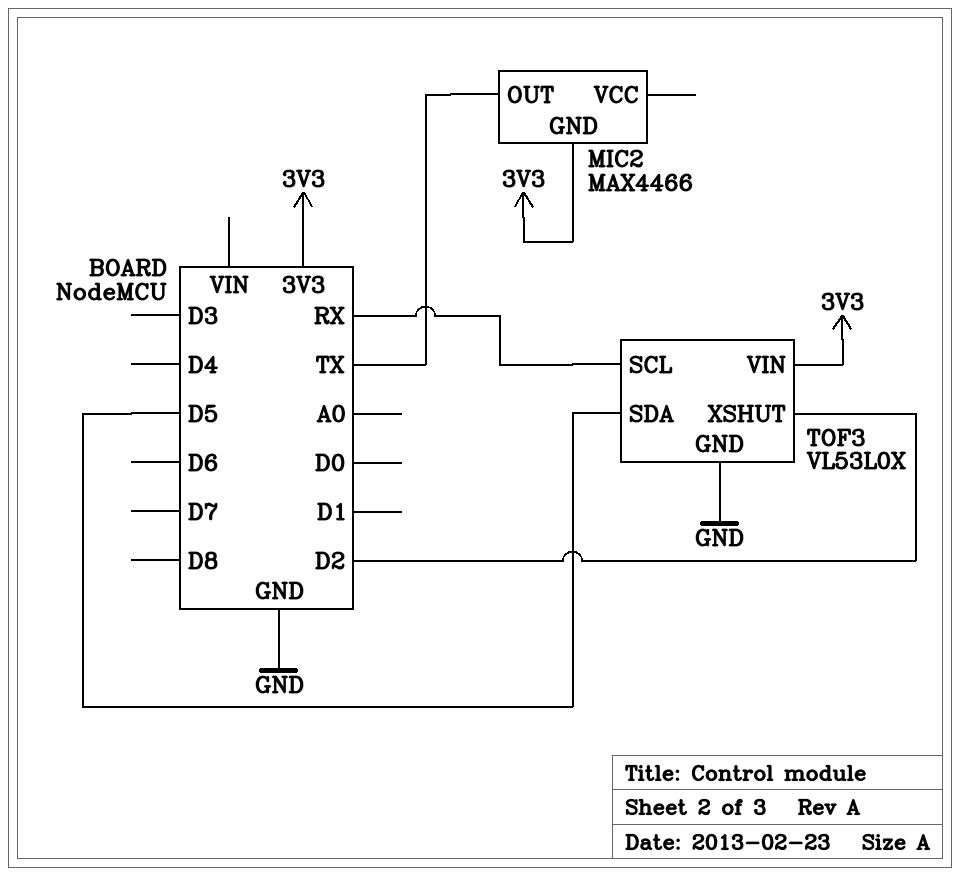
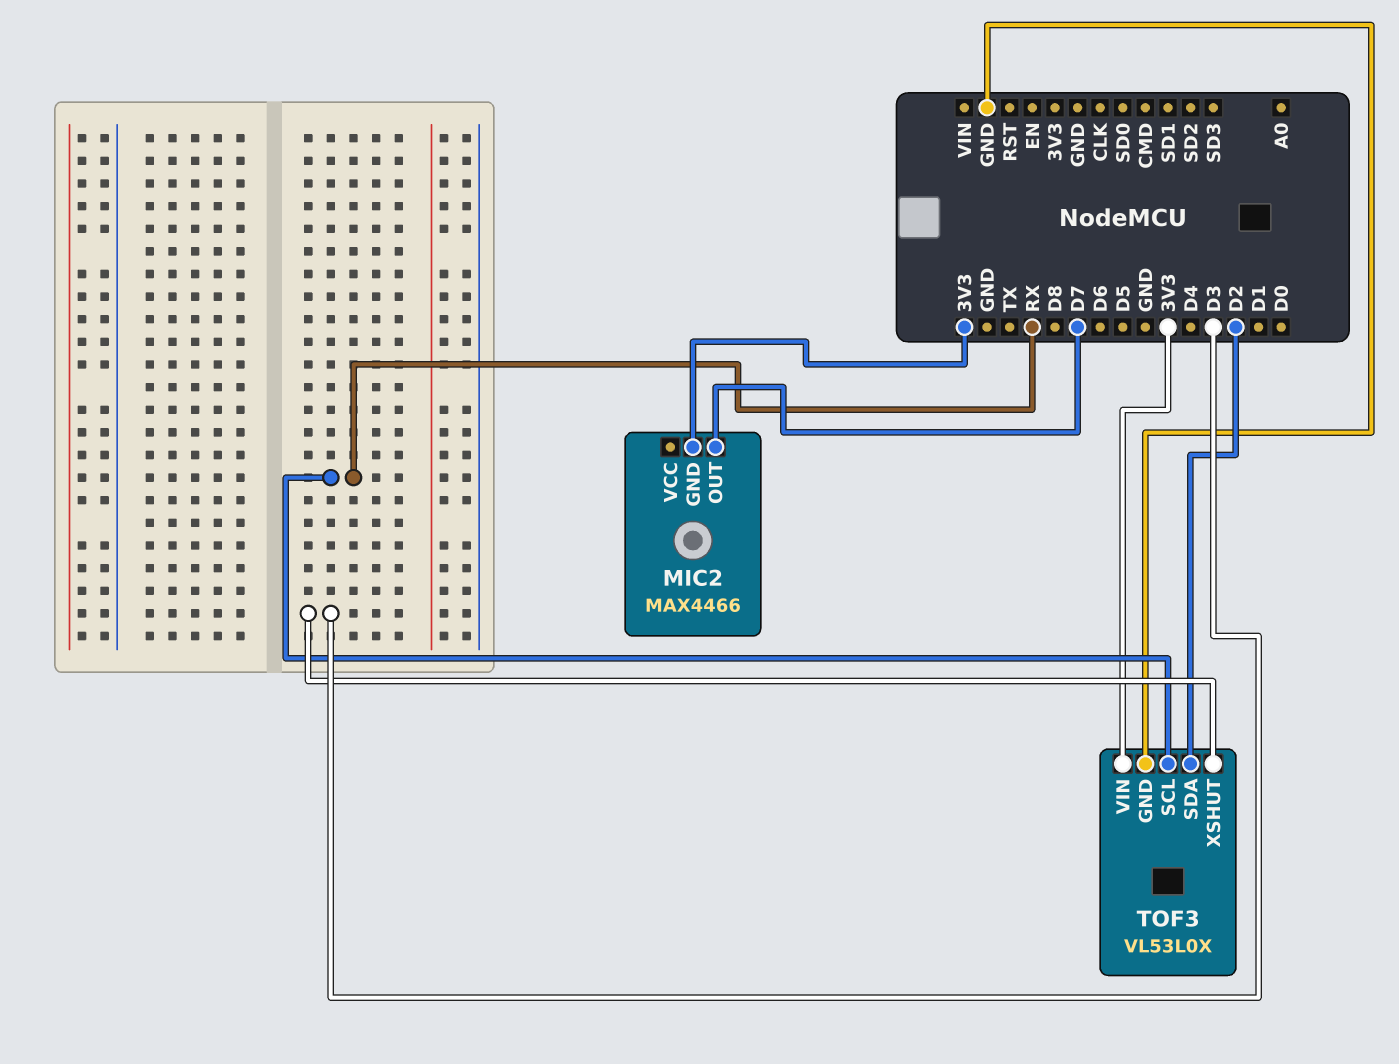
MIC2 pin OUT: TX -> D7
TOF3 pin SDA: D5 -> D2
TOF3 pin XSHUT: D2 -> D3

